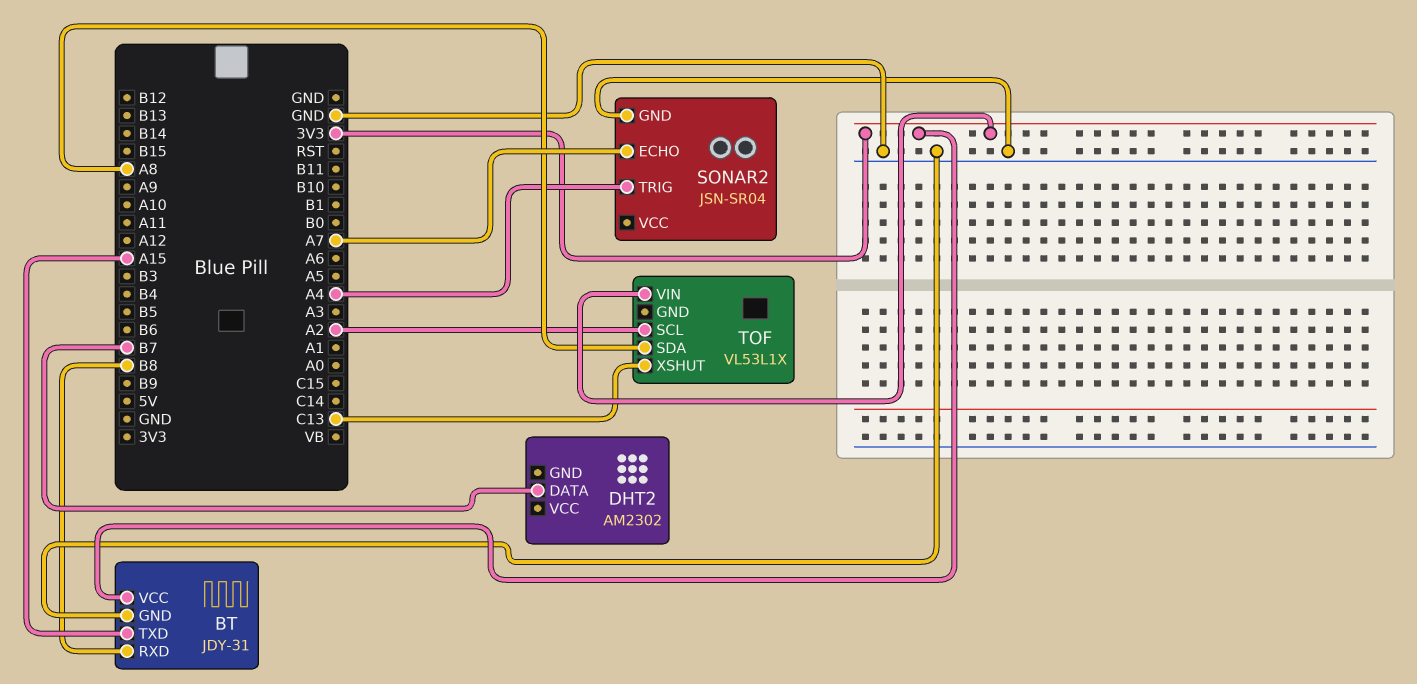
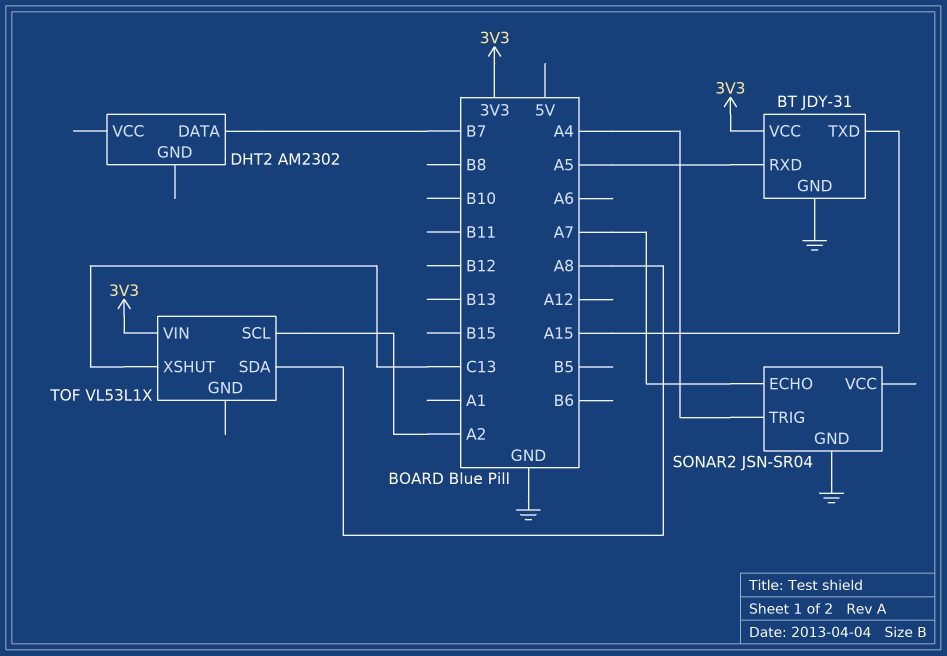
BT pin RXD: B8 -> A5

